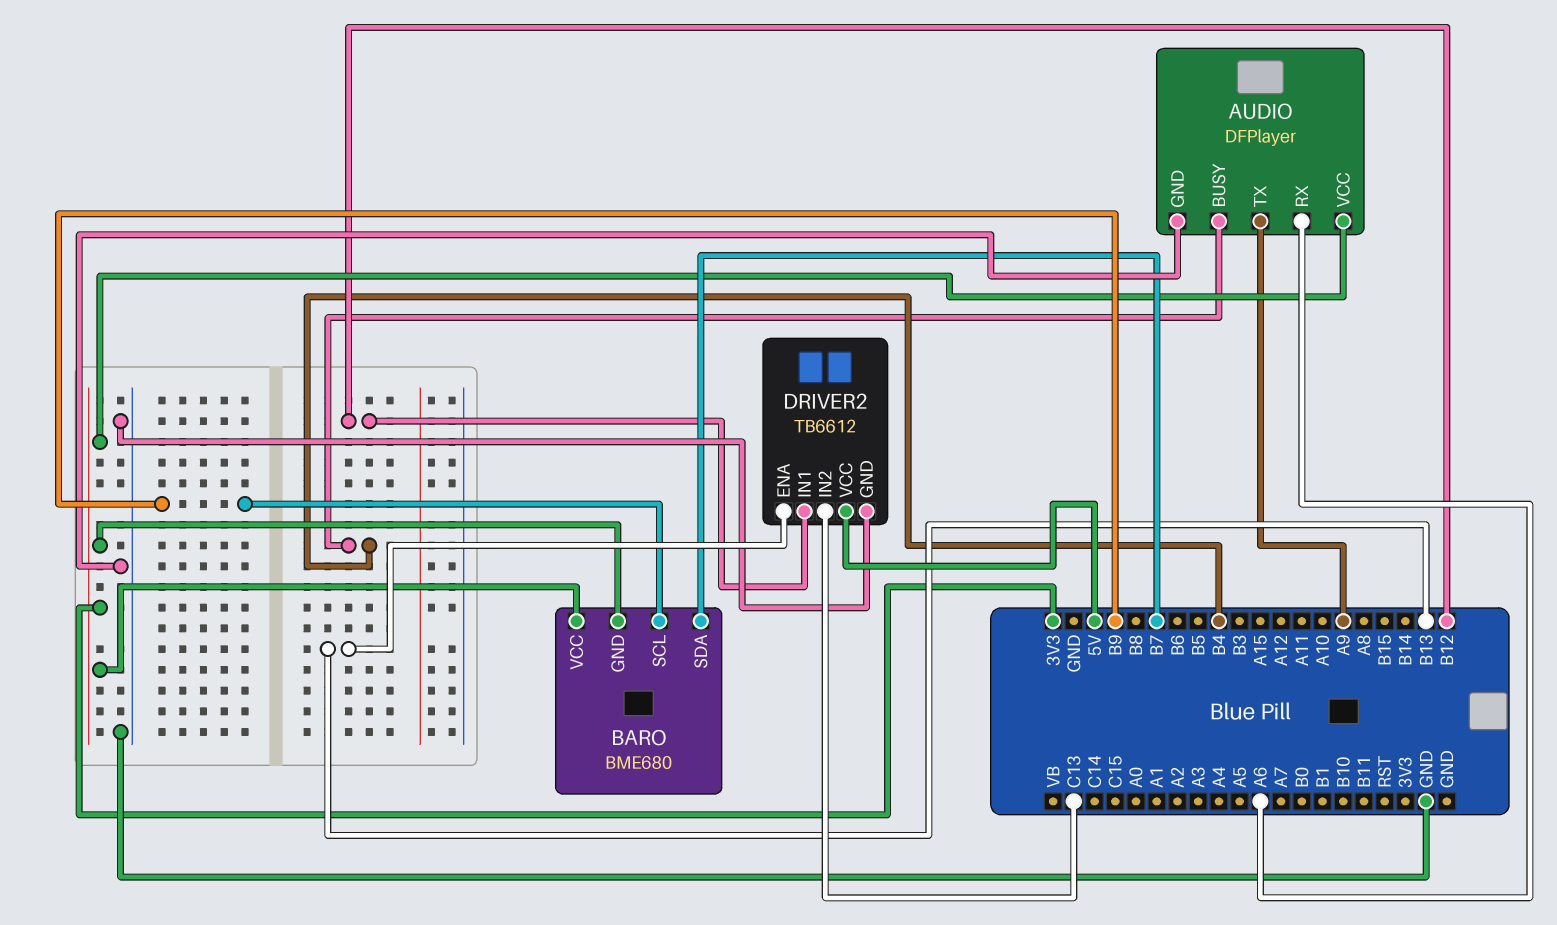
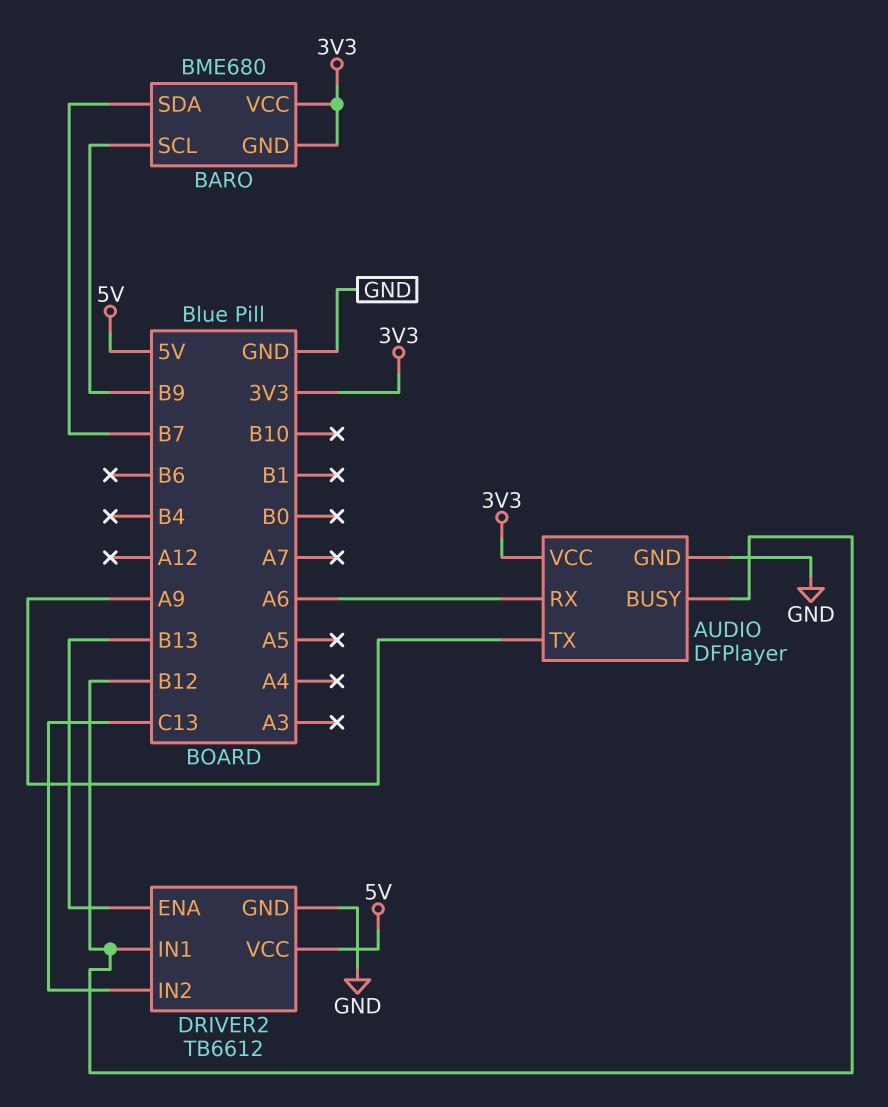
AUDIO pin BUSY: B4 -> B12

